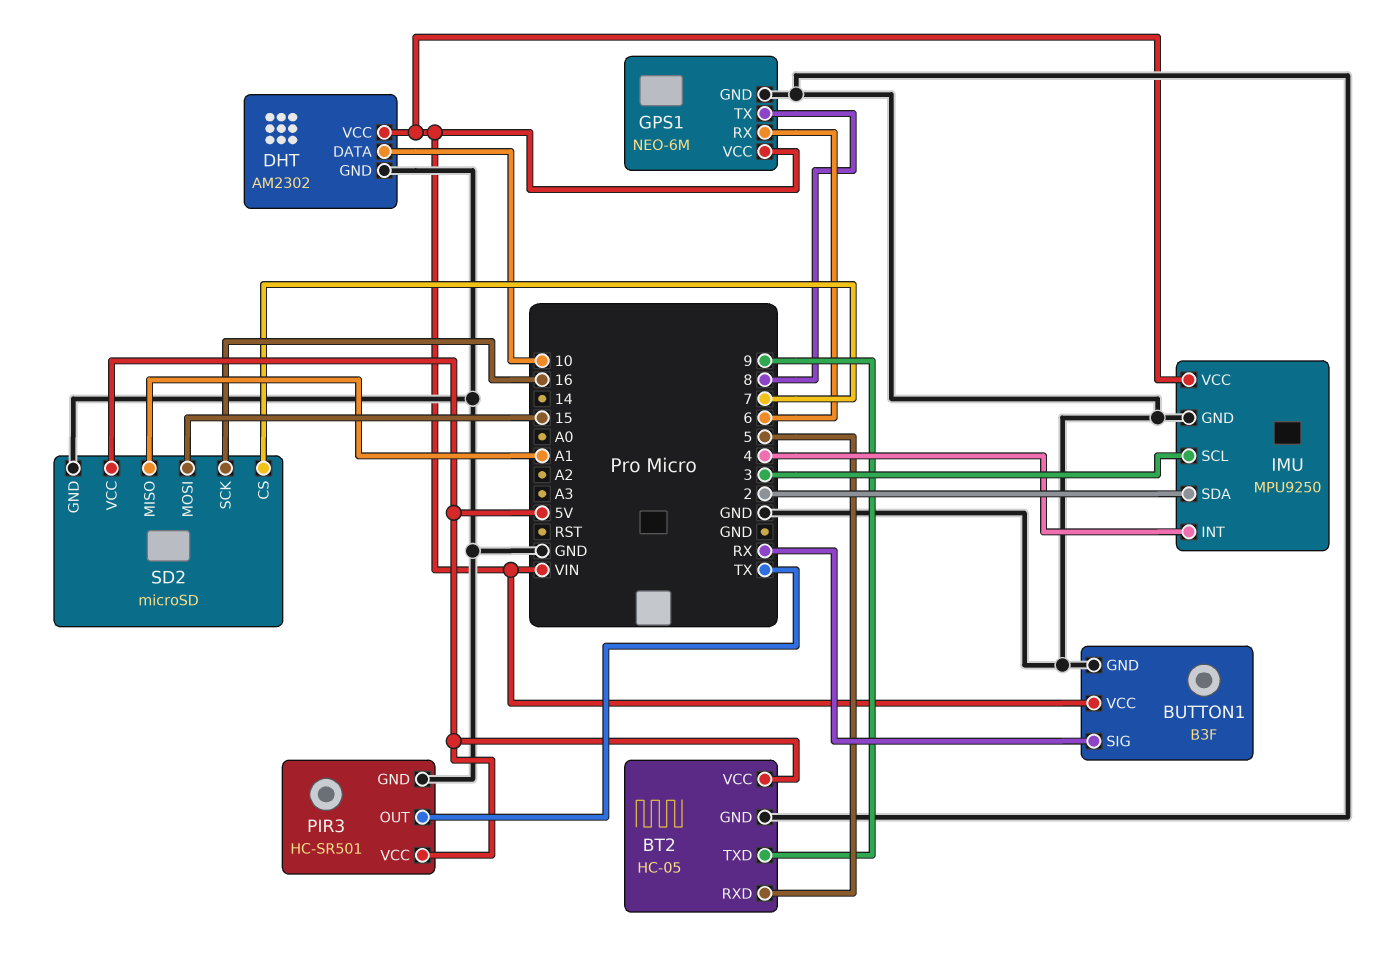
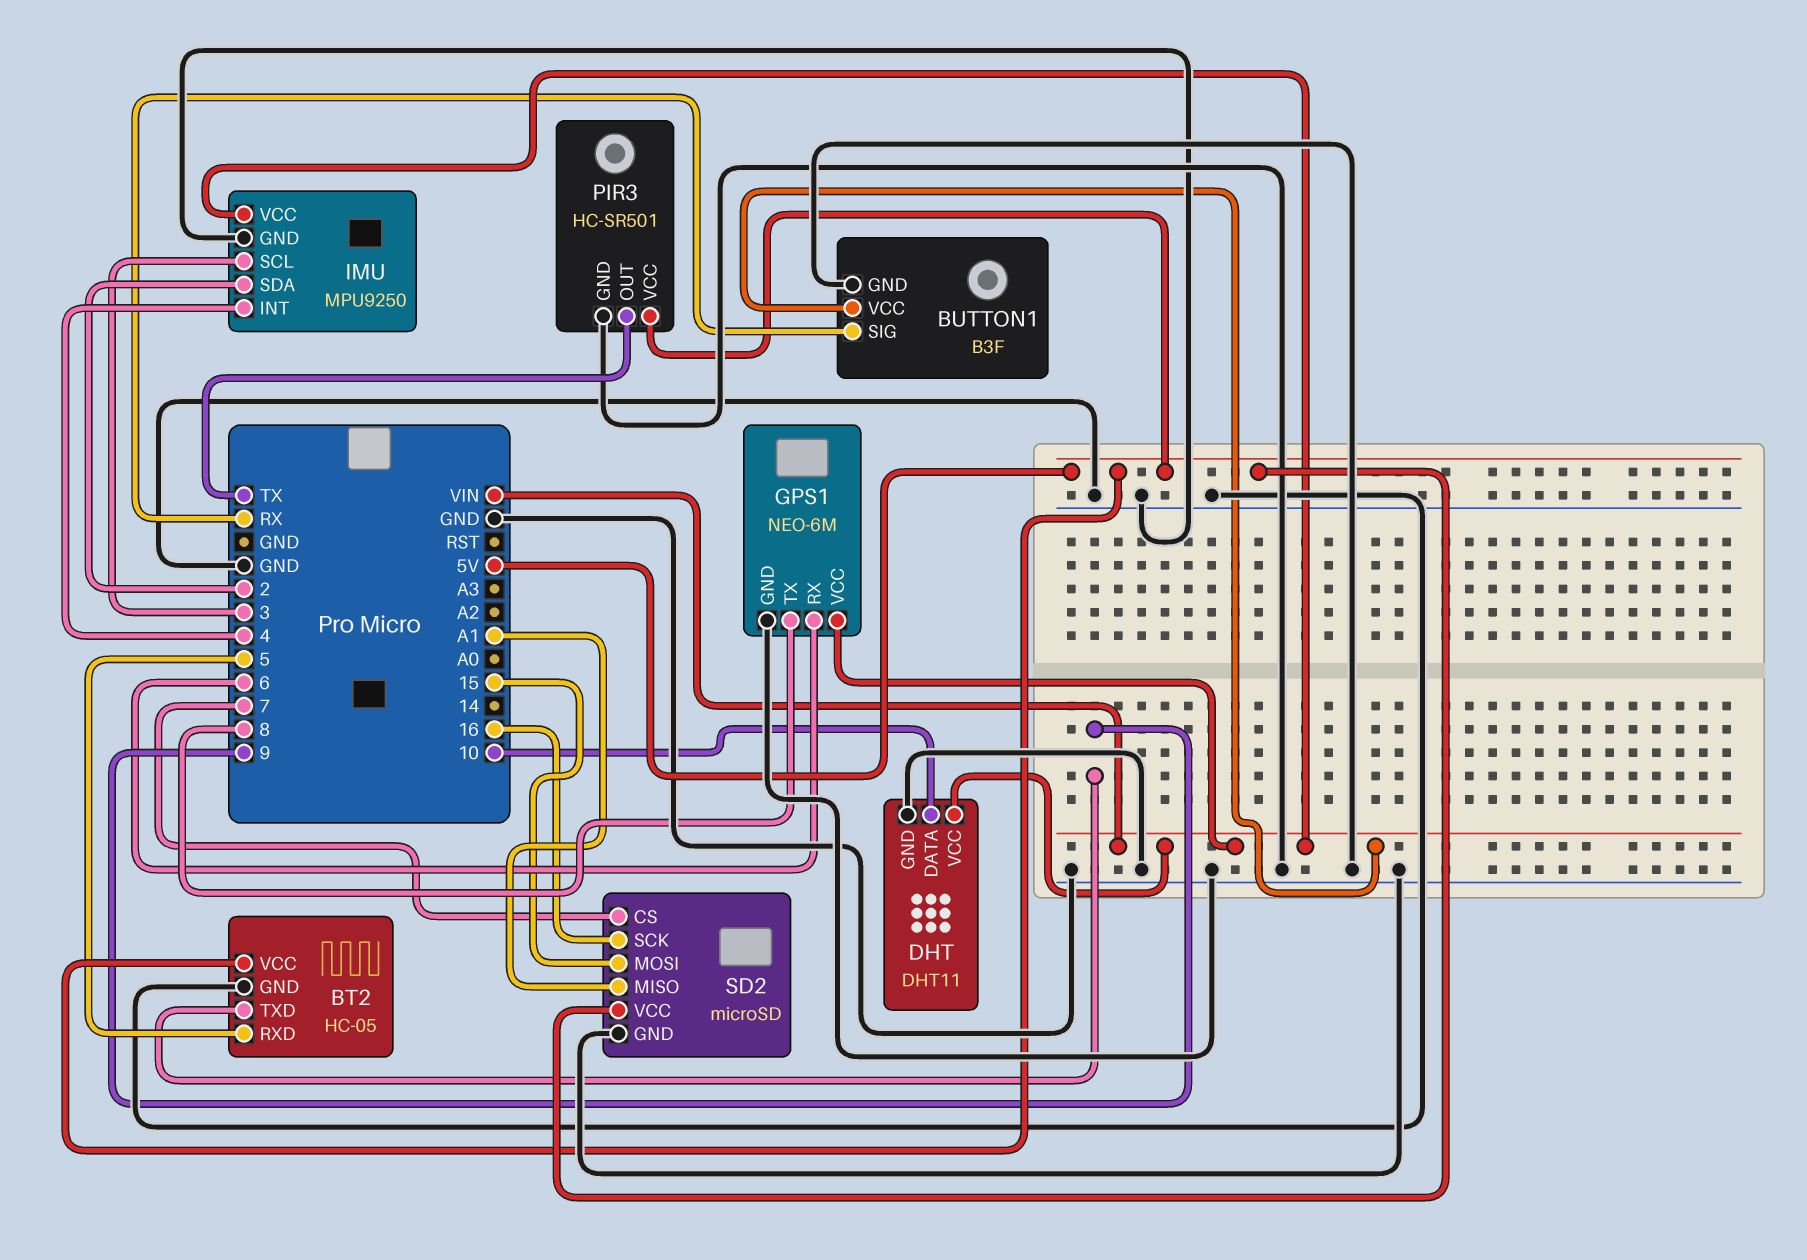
DHT: AM2302 -> DHT11

